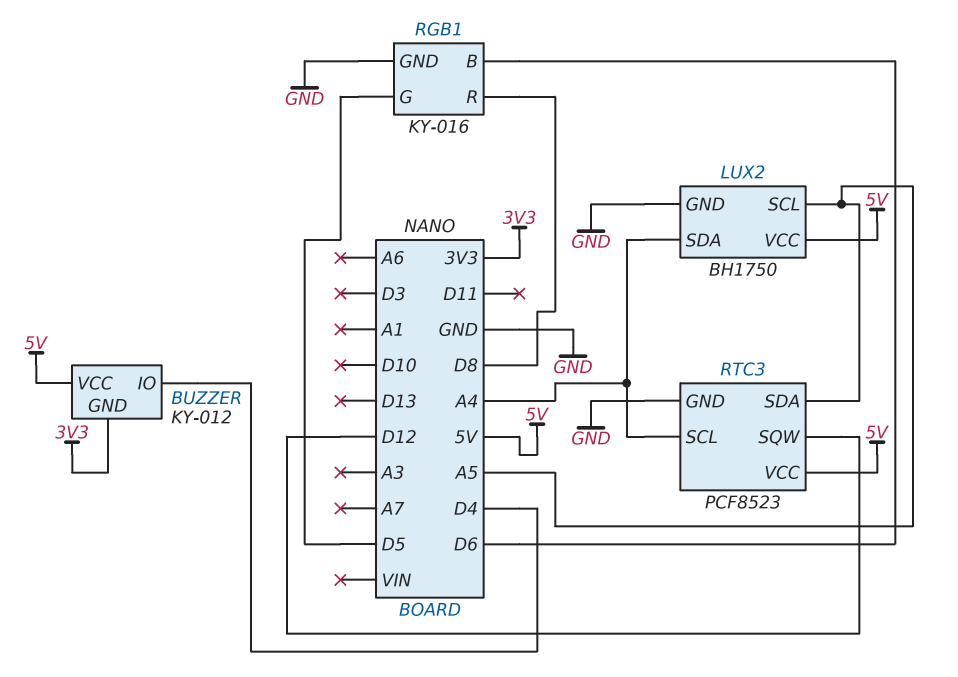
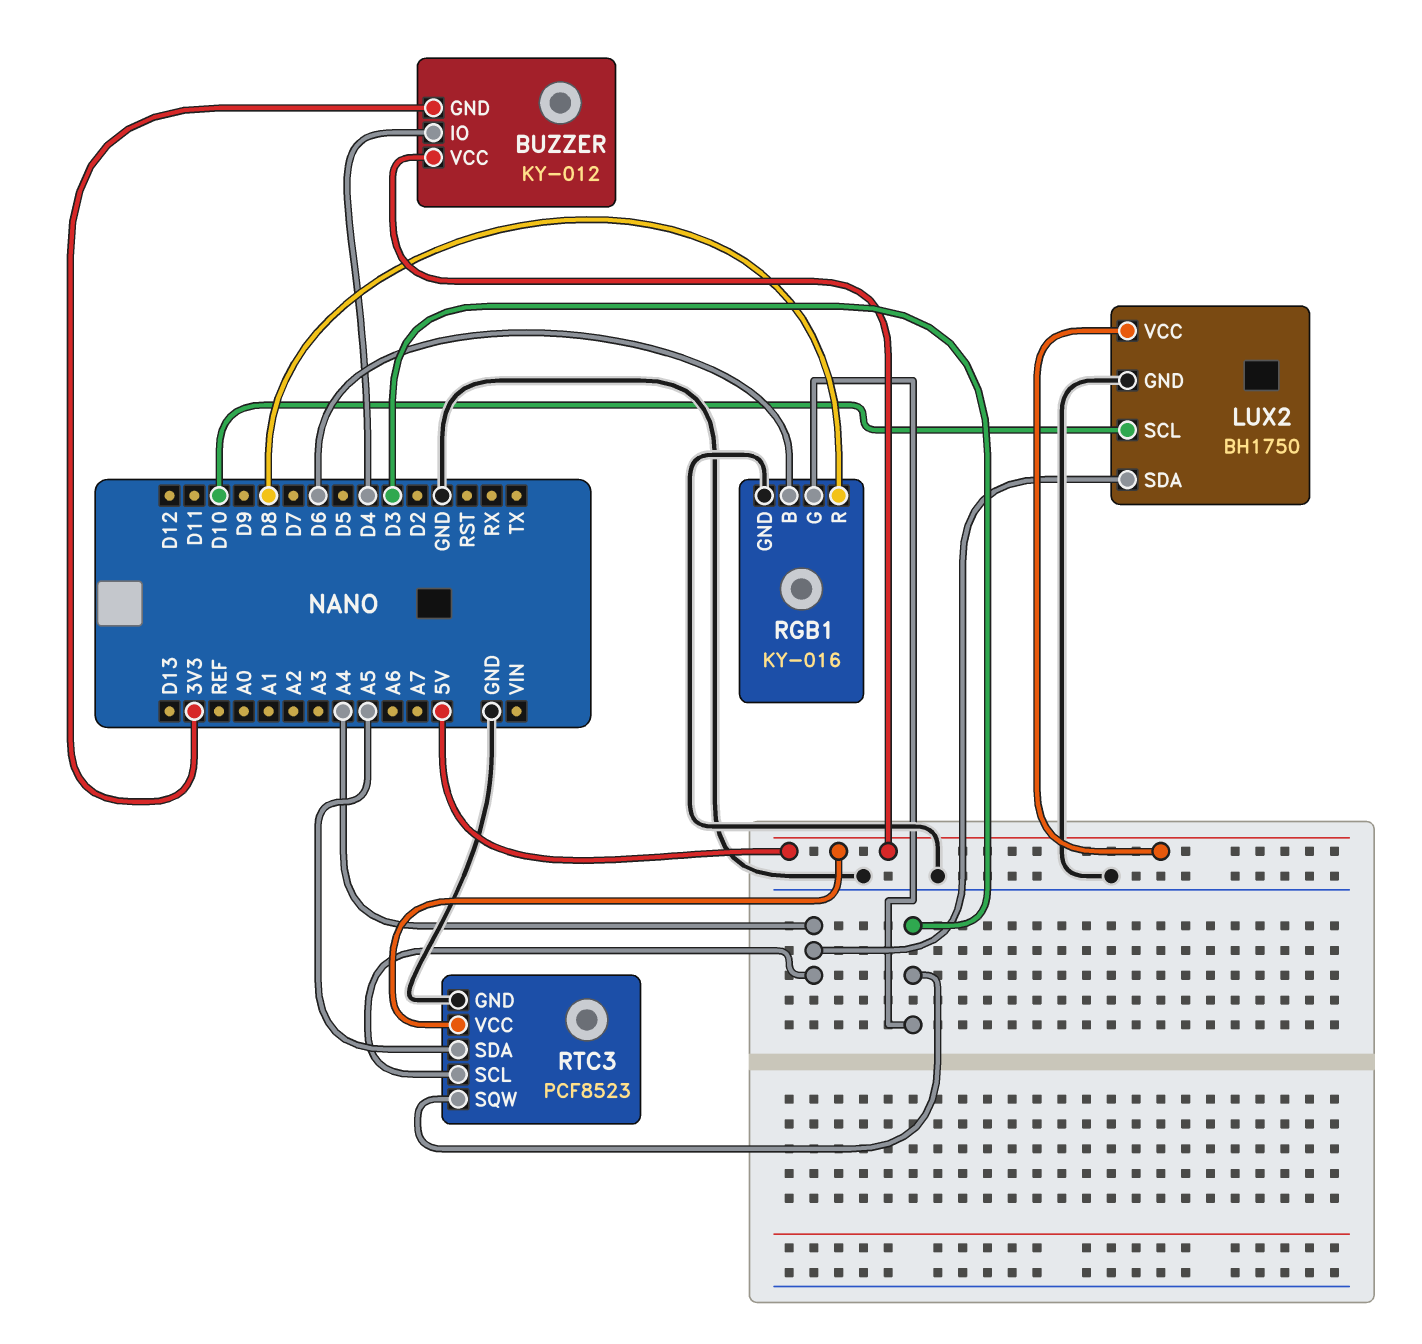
LUX2 pin SCL: A5 -> D10
RGB1 pin G: D5 -> D3
RTC3 pin SQW: D12 -> D3

